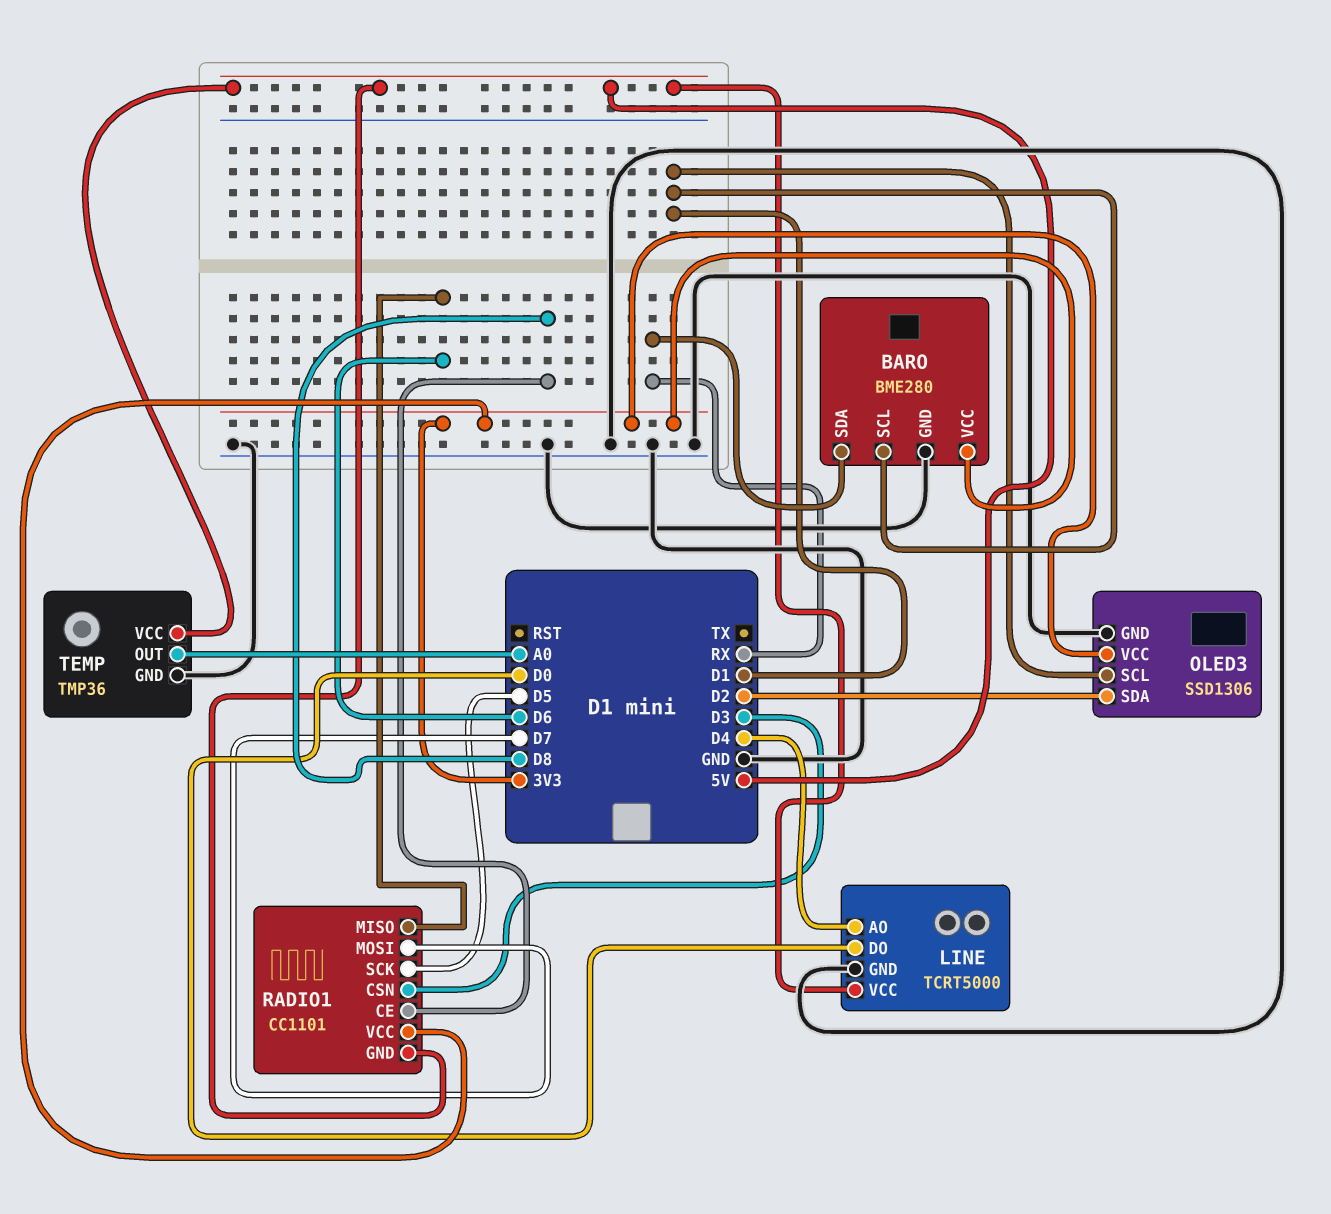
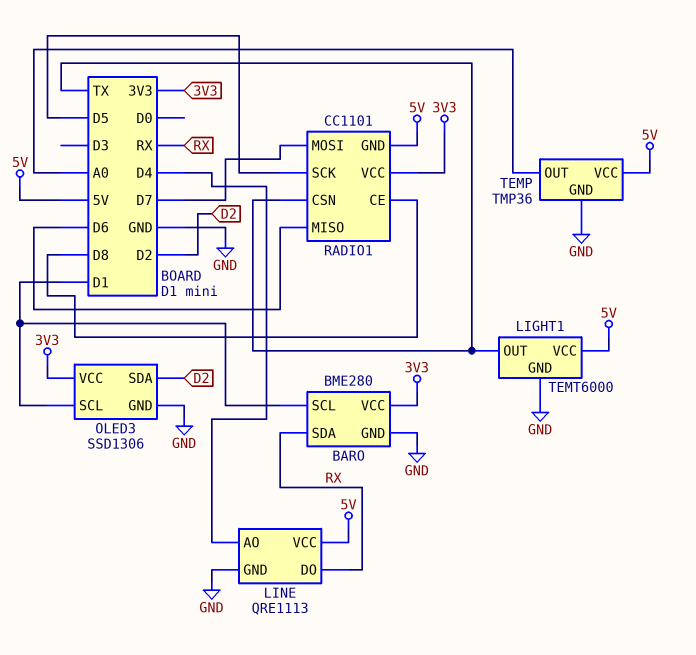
LIGHT1: none -> TEMT6000
LIGHT1 pin GND: none -> GND
LIGHT1 pin OUT: none -> TX
LIGHT1 pin VCC: none -> 5V
LINE: TCRT5000 -> QRE1113
LINE pin DO: D0 -> RX
RADIO1 pin CSN: D3 -> TX

